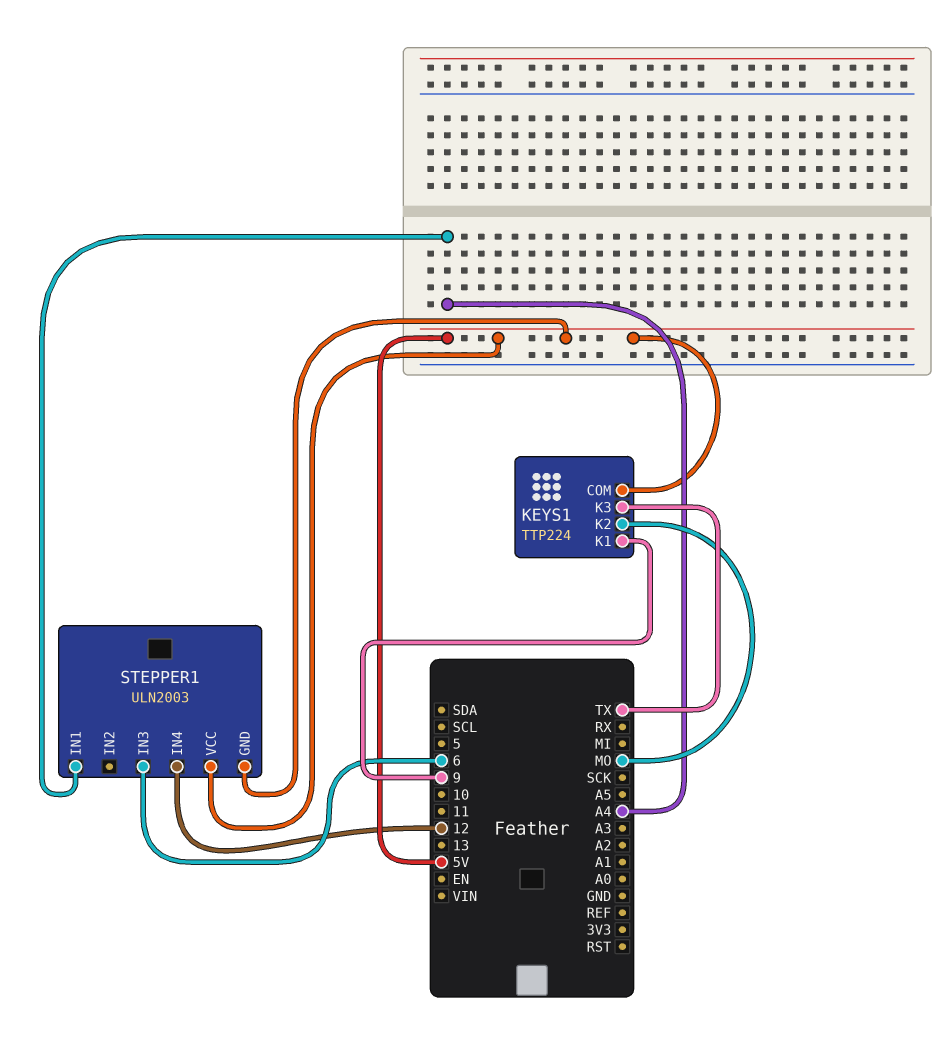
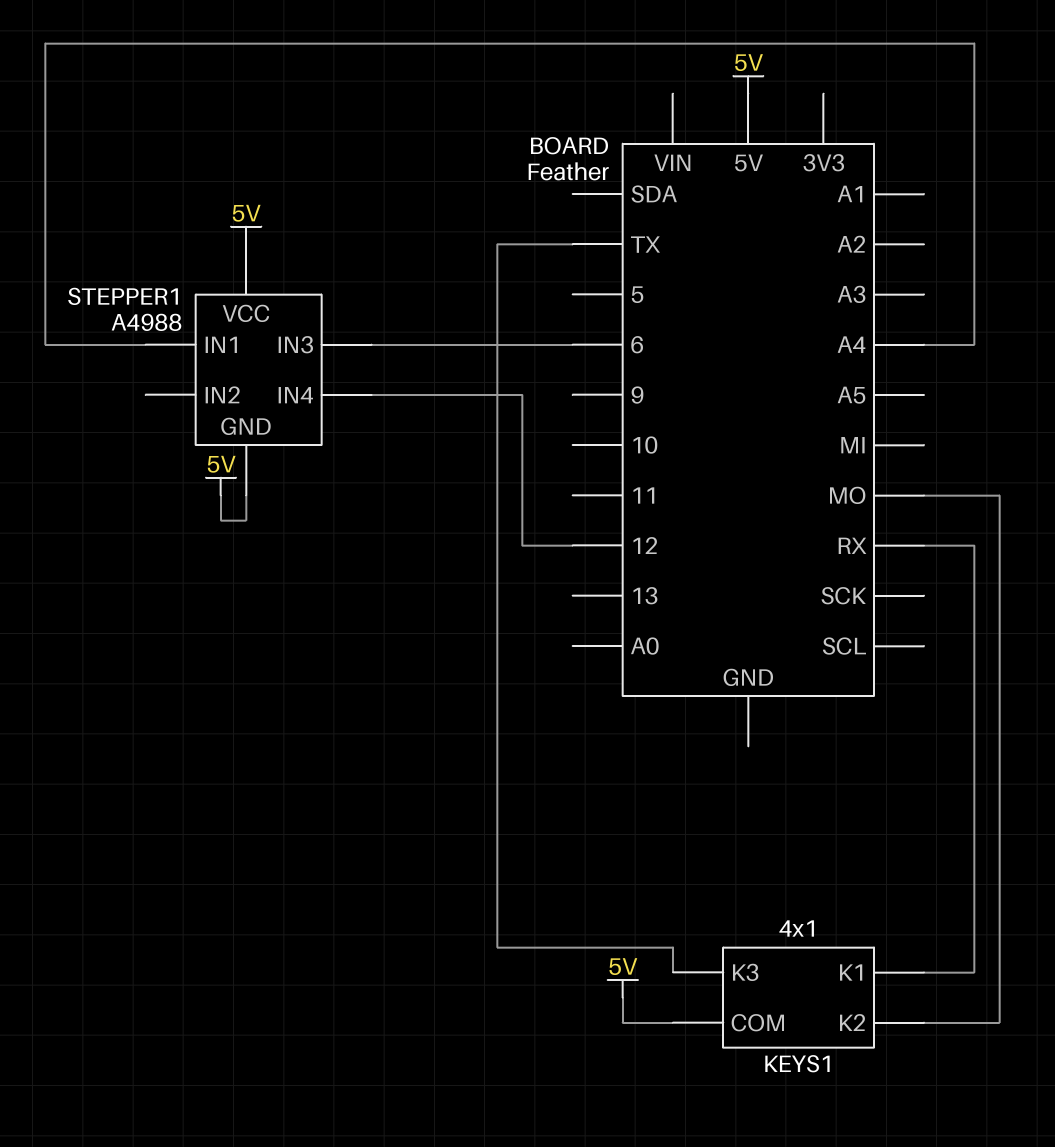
KEYS1: TTP224 -> 4x1
KEYS1 pin K1: 9 -> RX
STEPPER1: ULN2003 -> A4988

